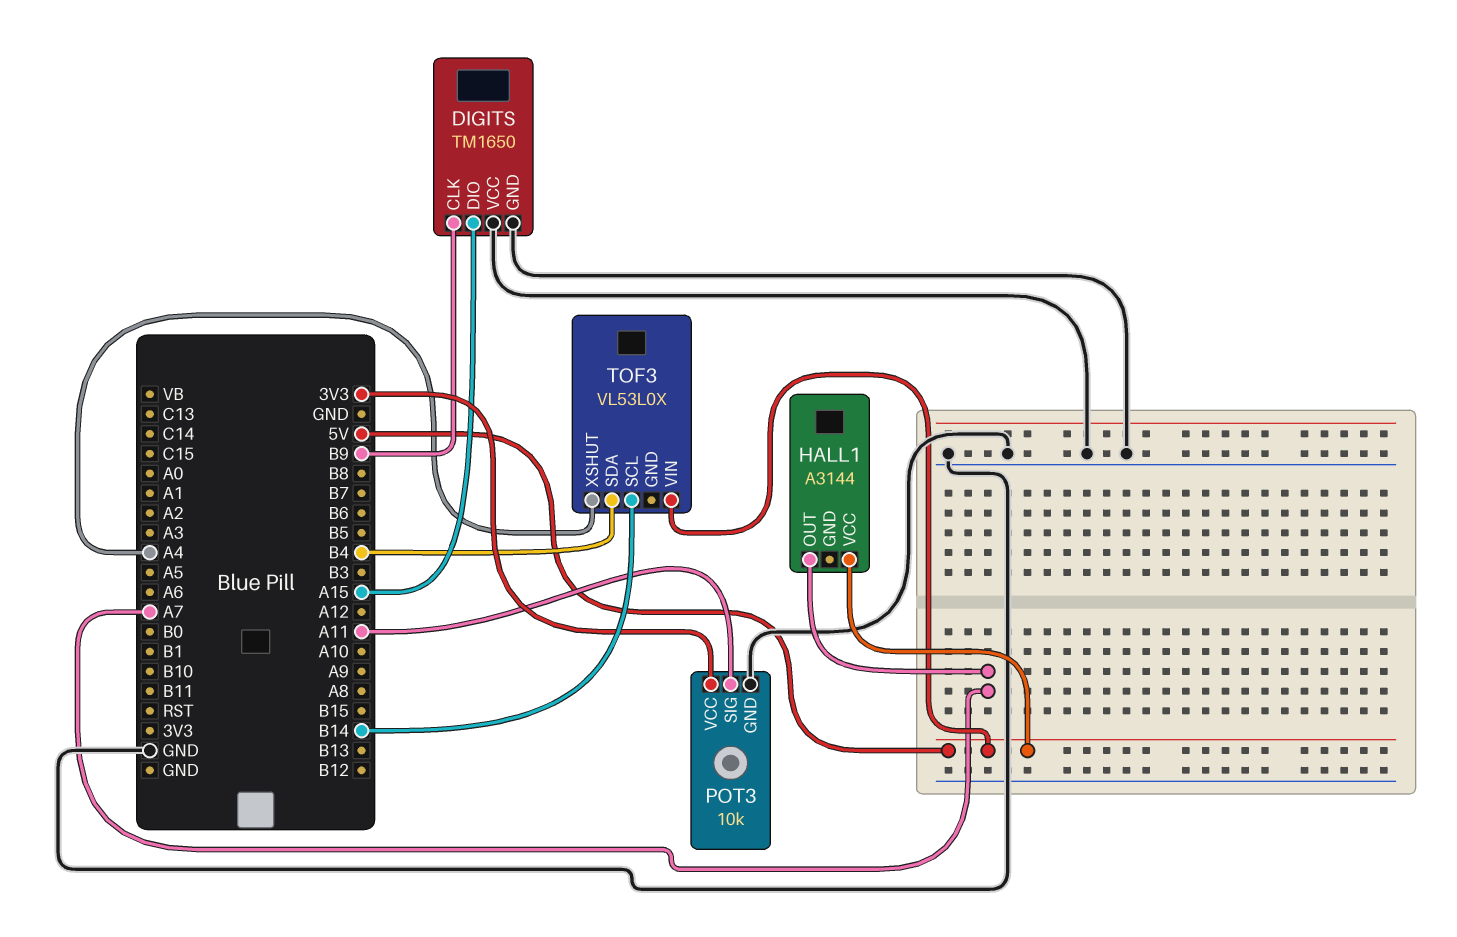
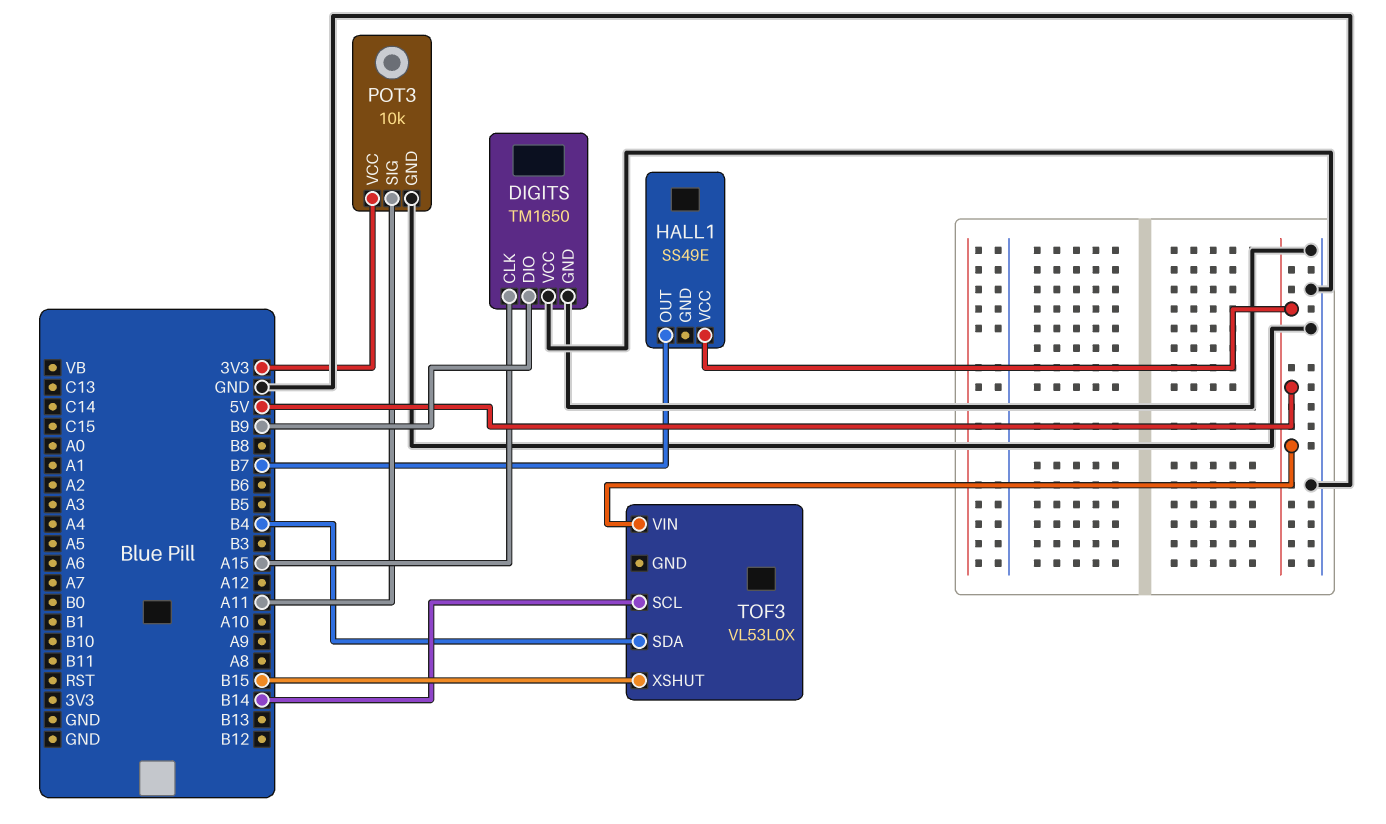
DIGITS pin CLK: B9 -> A15
DIGITS pin DIO: A15 -> B9
HALL1: A3144 -> SS49E
HALL1 pin OUT: A7 -> B7
TOF3 pin XSHUT: A4 -> B15

